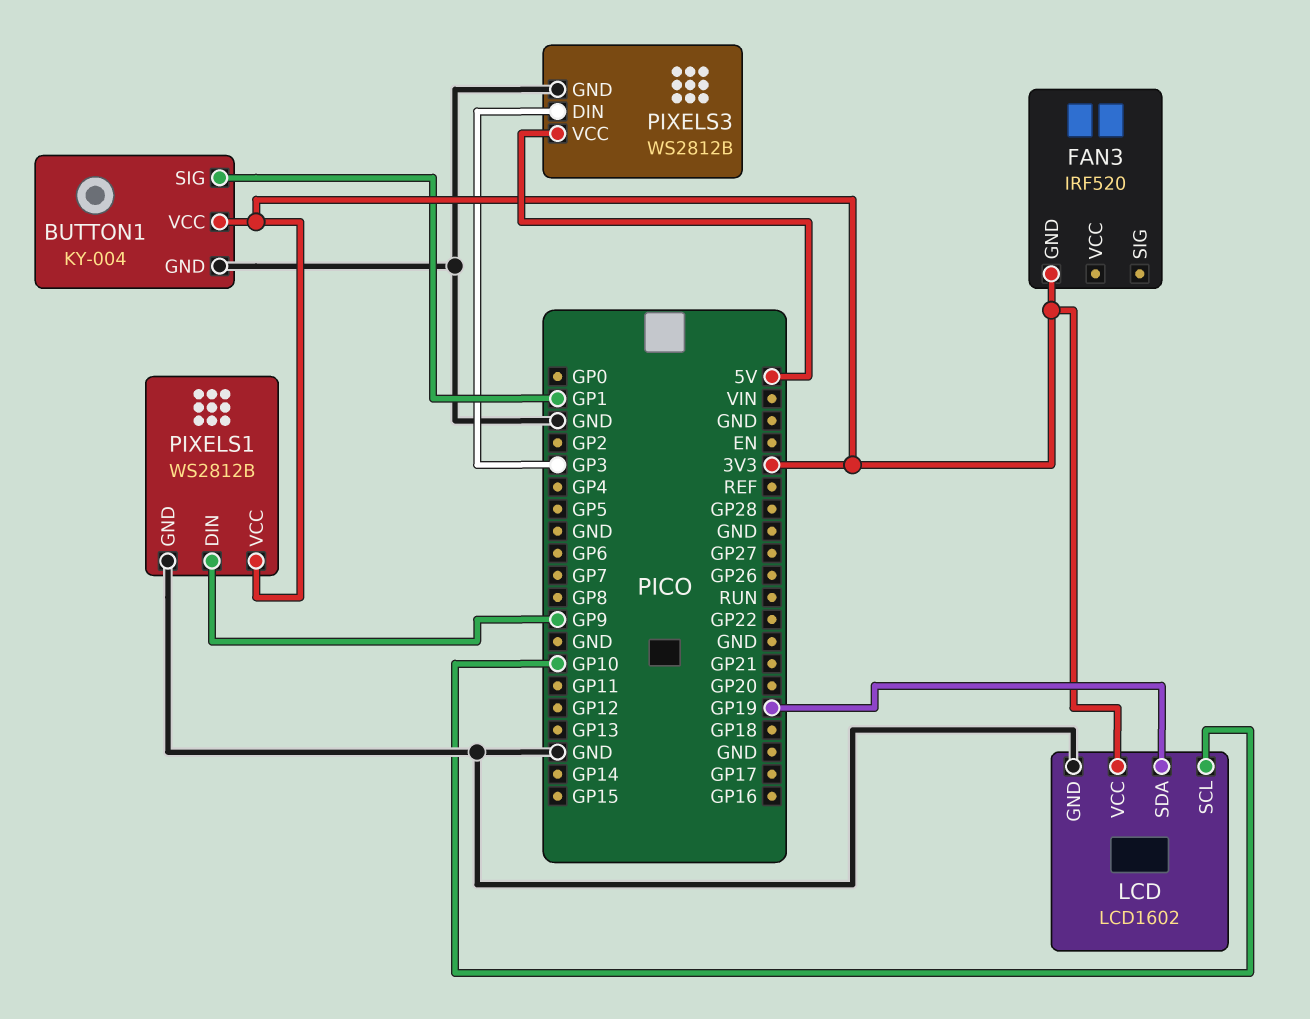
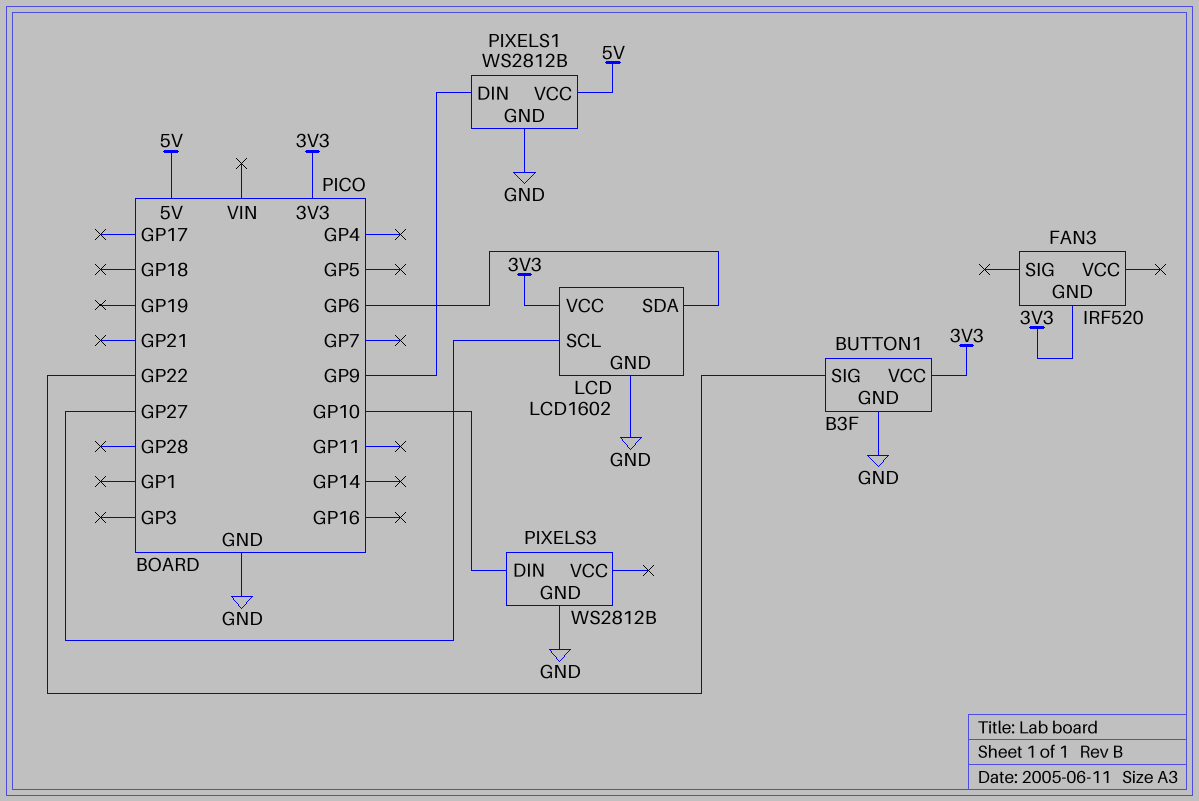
BUTTON1: KY-004 -> B3F
BUTTON1 pin SIG: GP1 -> GP22
LCD pin SCL: GP10 -> GP27
LCD pin SDA: GP19 -> GP6
PIXELS1 pin VCC: 3V3 -> 5V
PIXELS3 pin DIN: GP3 -> GP10
PIXELS3 pin VCC: 5V -> none

